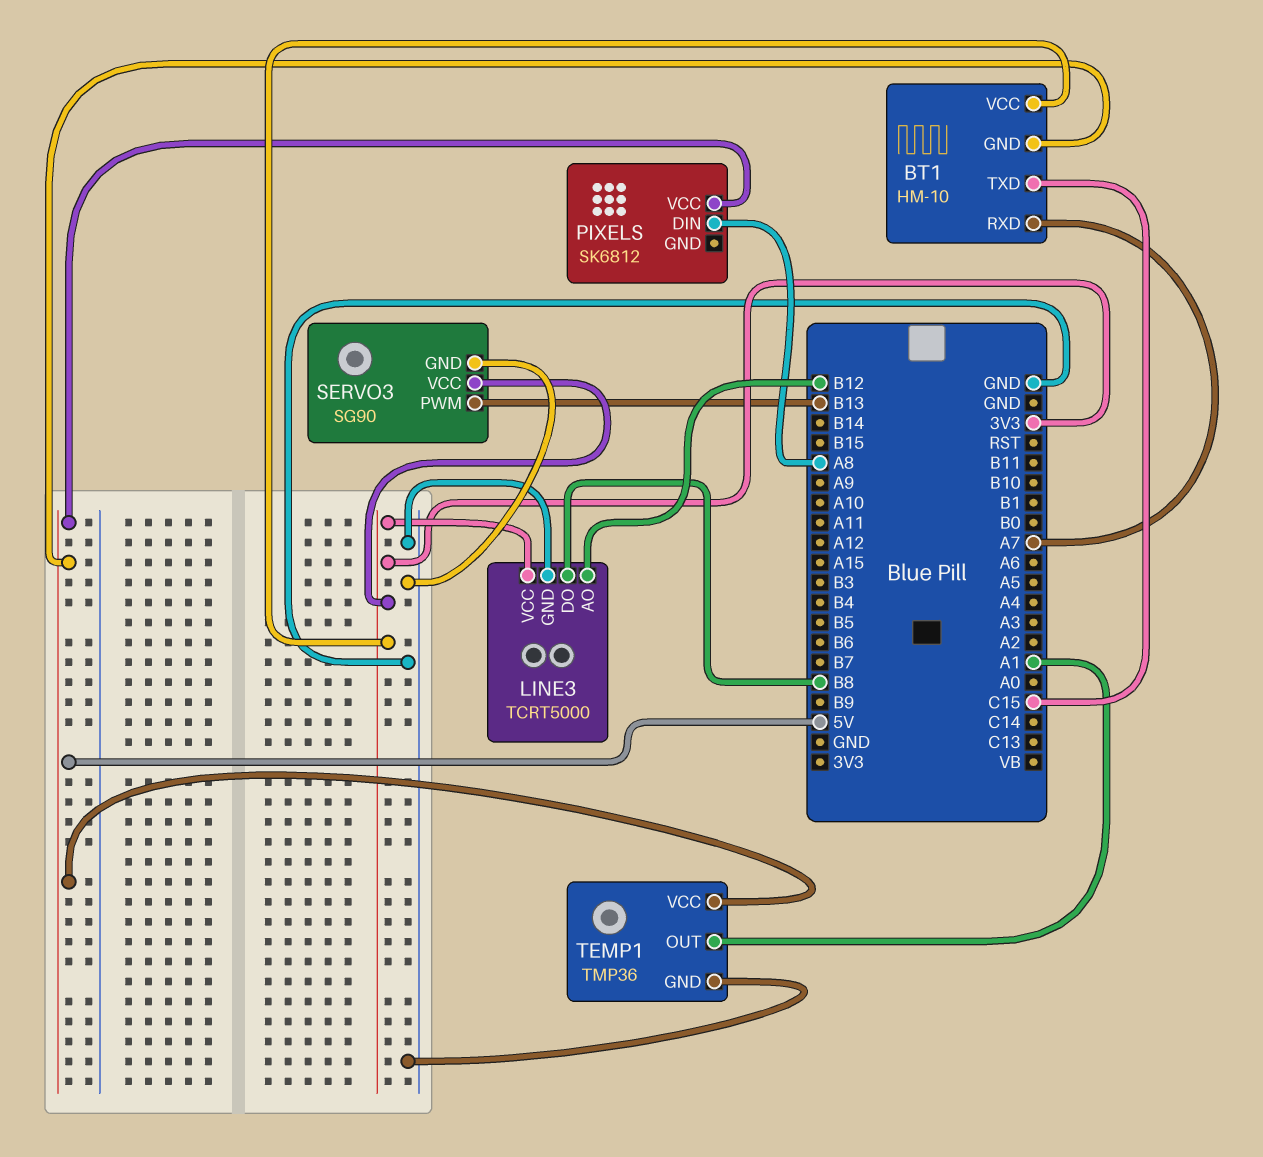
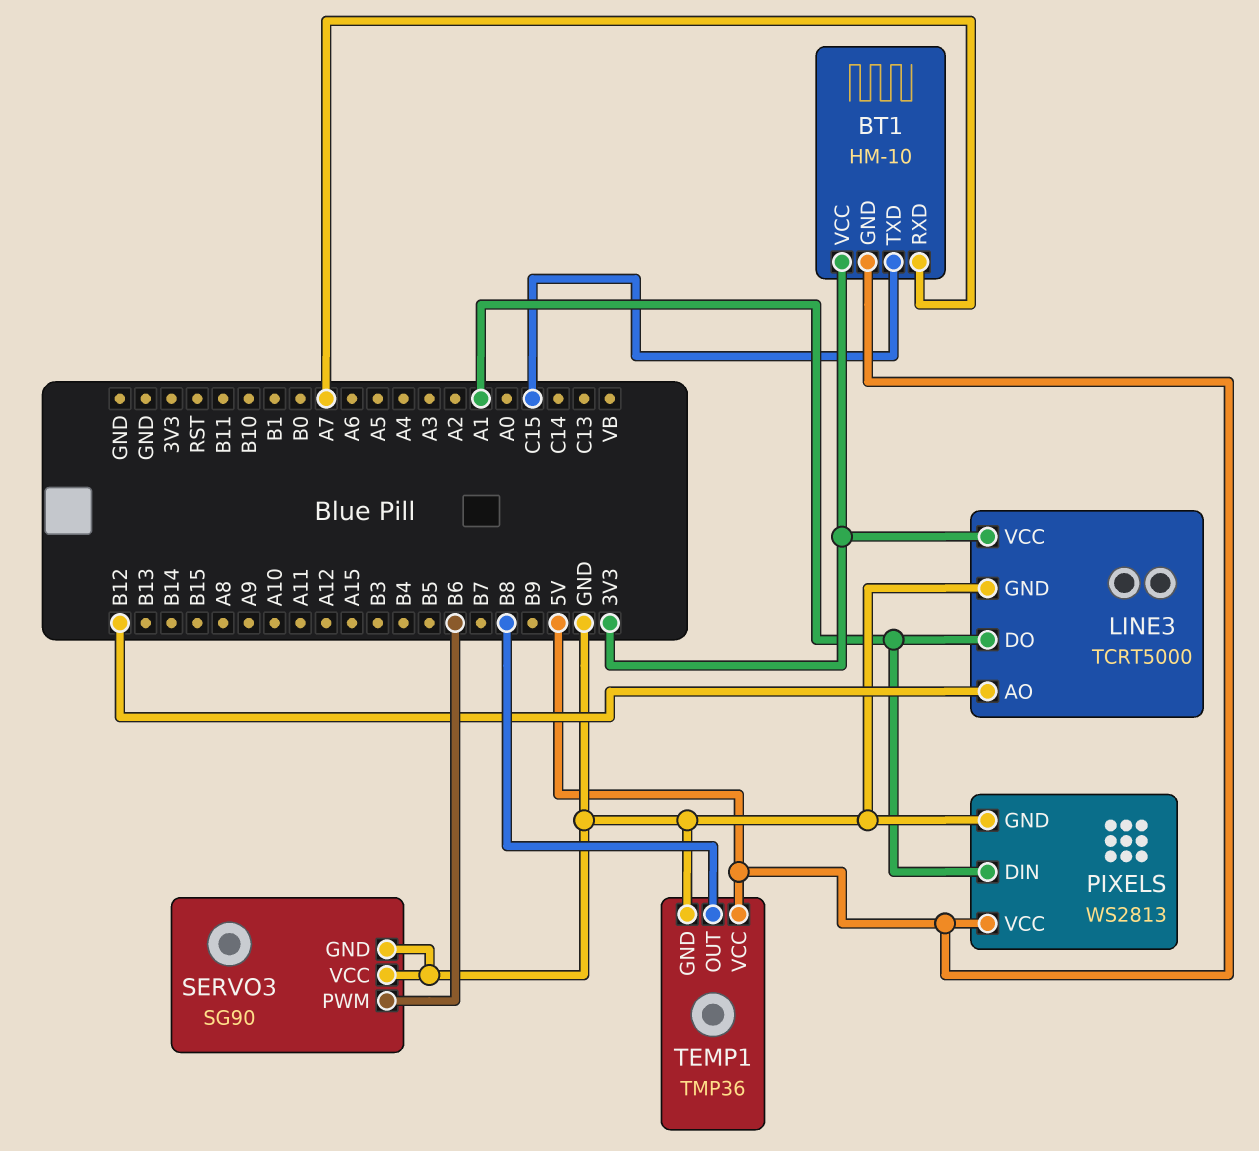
LINE3 pin DO: B8 -> A1
PIXELS: SK6812 -> WS2813
PIXELS pin DIN: A8 -> A1
PIXELS pin GND: none -> GND
SERVO3 pin PWM: B13 -> B6
SERVO3 pin VCC: 3V3 -> GND
TEMP1 pin OUT: A1 -> B8

